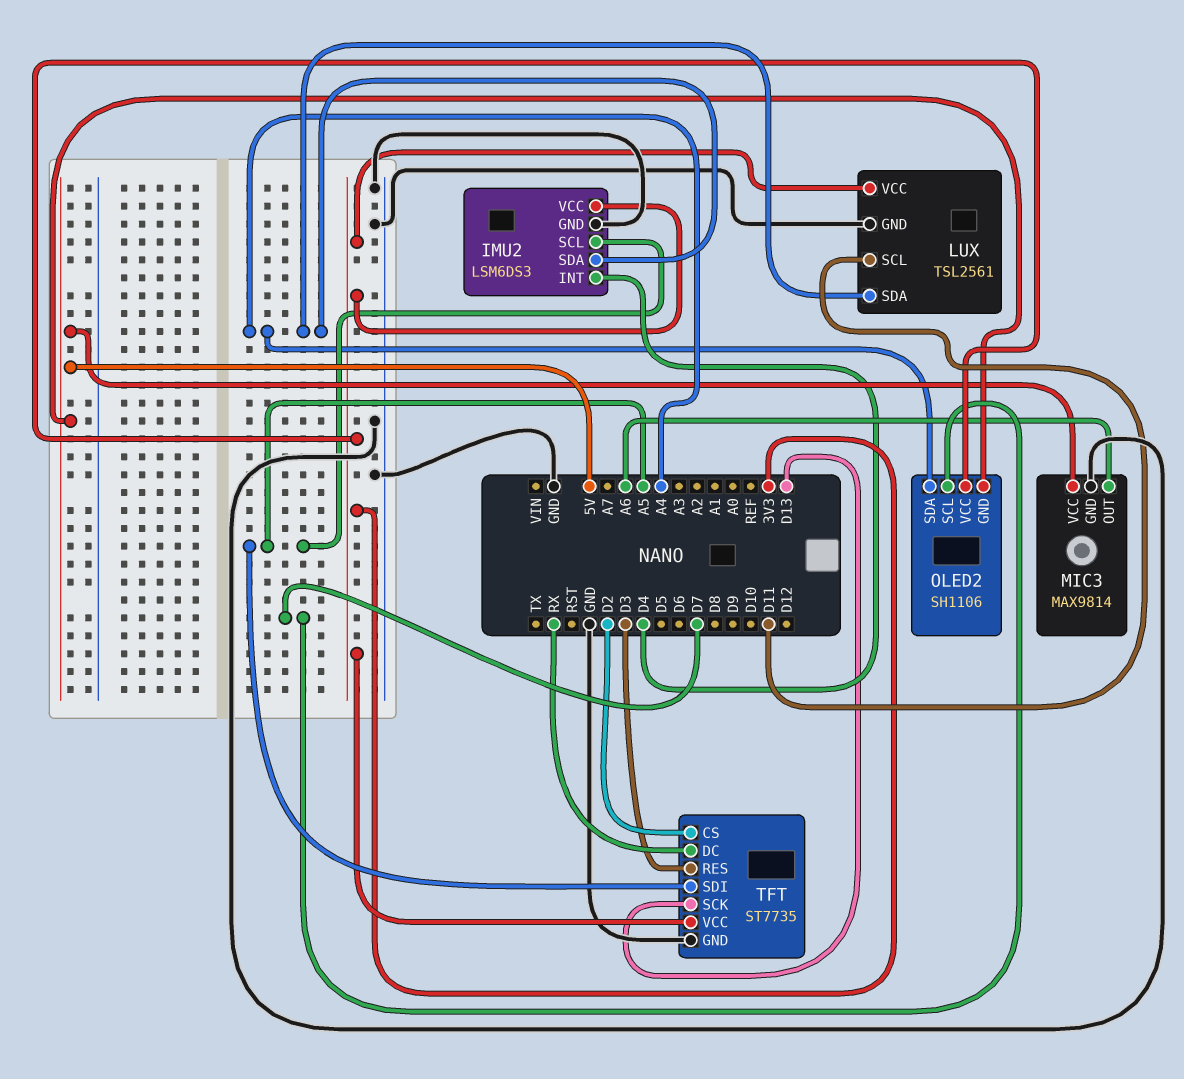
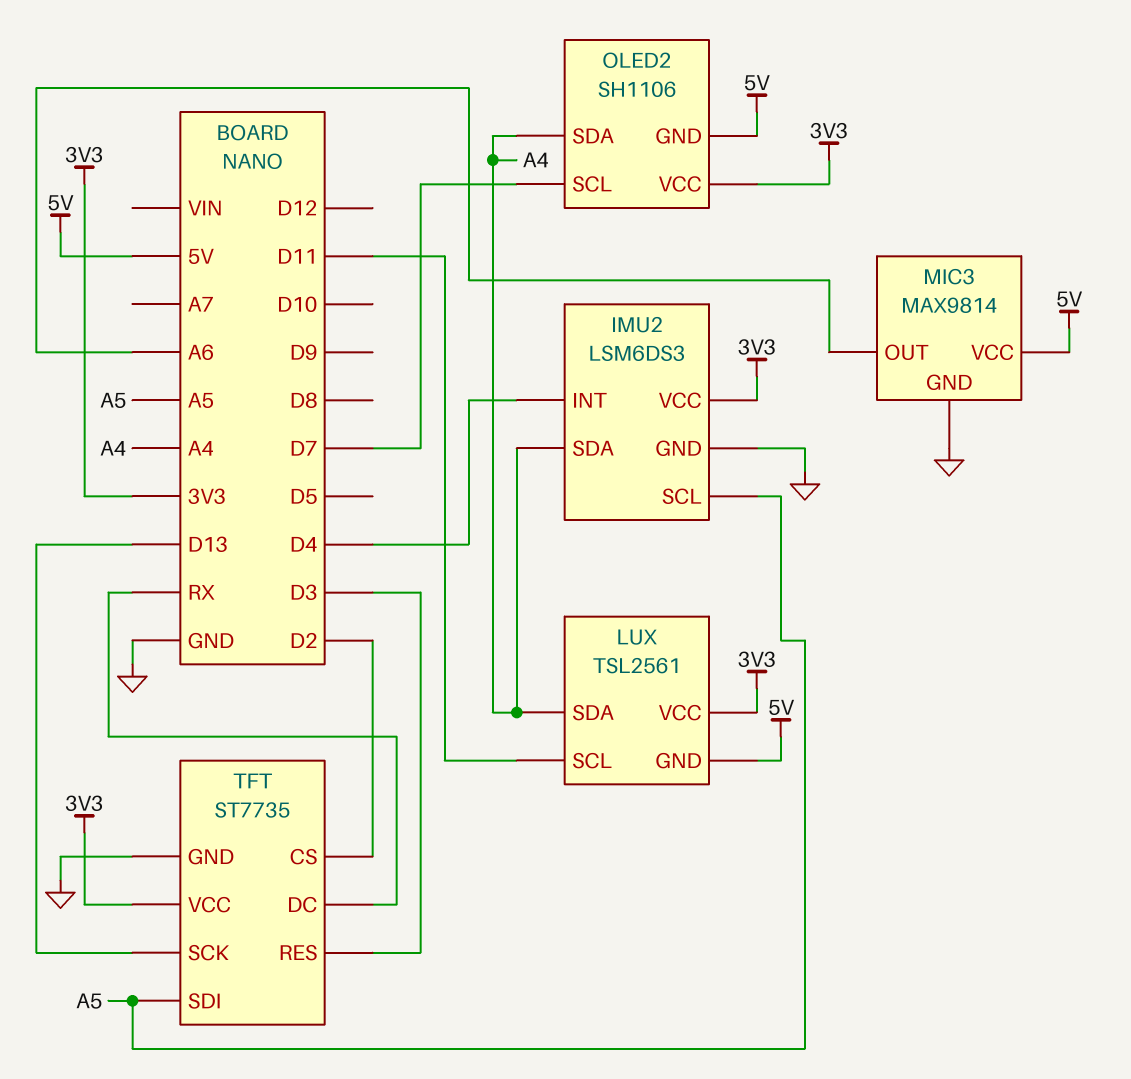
LUX pin GND: GND -> 5V

